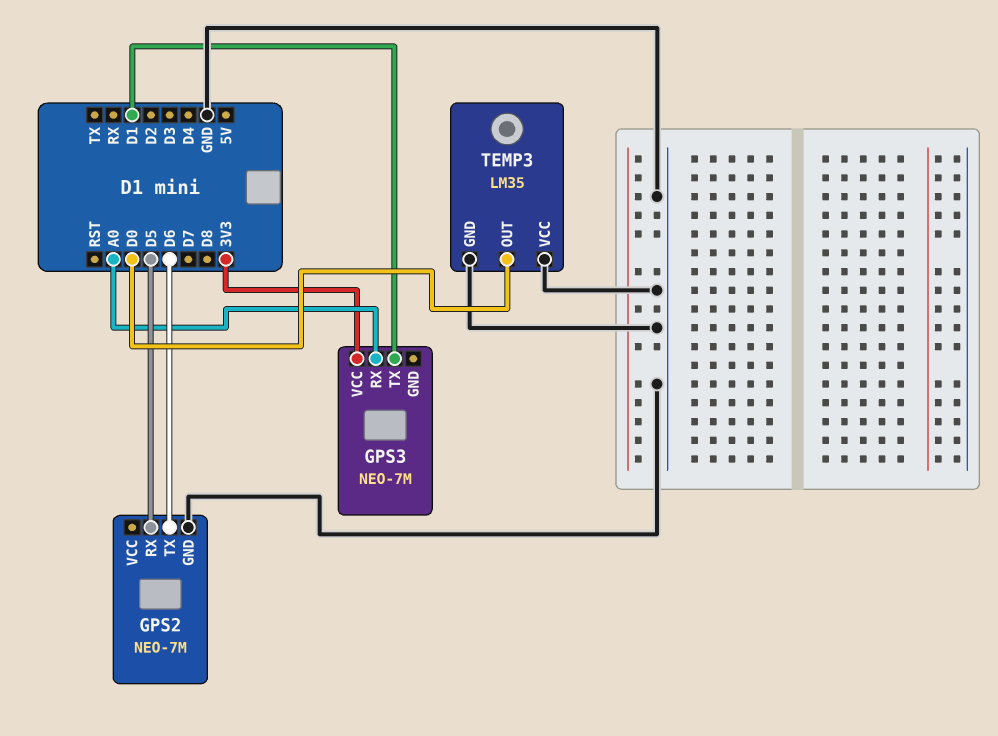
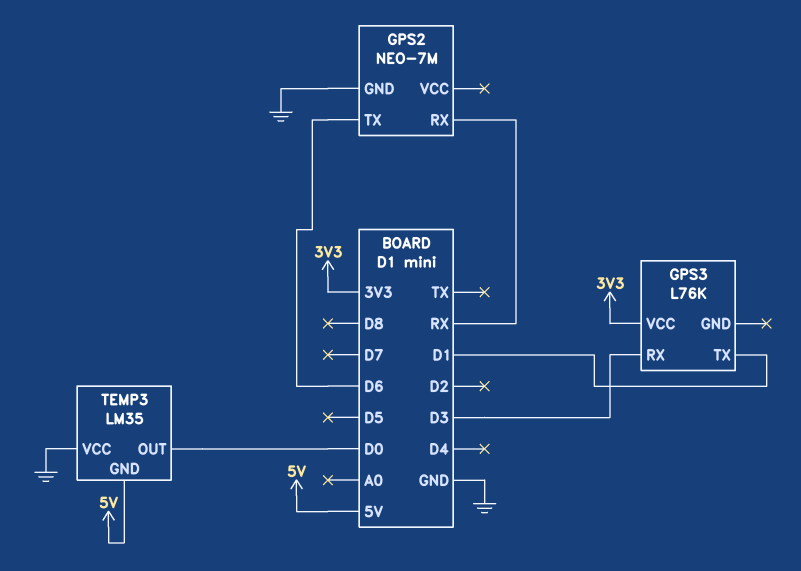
GPS2 pin RX: D5 -> RX
GPS3: NEO-7M -> L76K
GPS3 pin RX: A0 -> D3
TEMP3 pin GND: GND -> 5V

